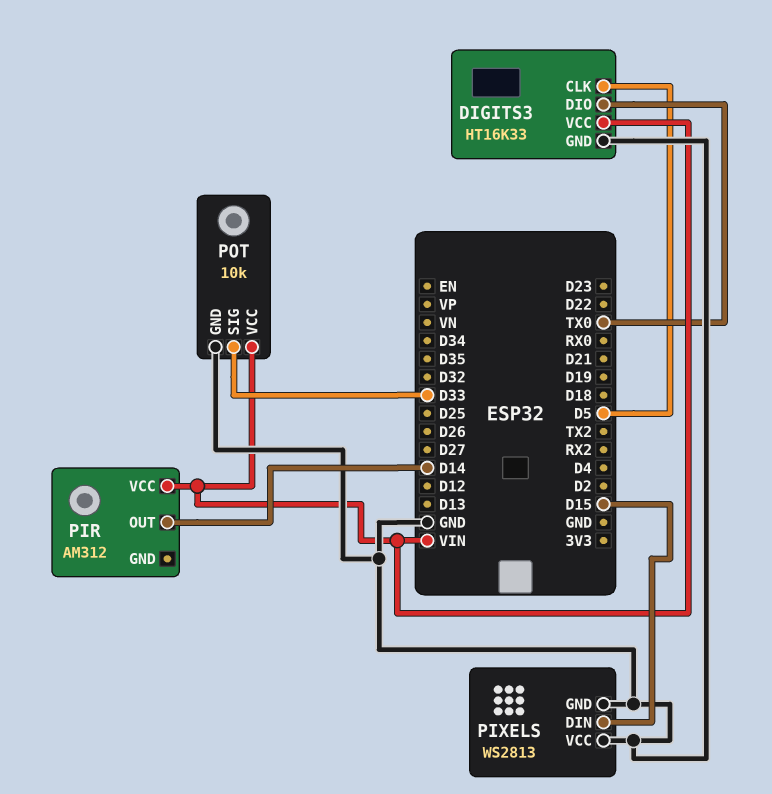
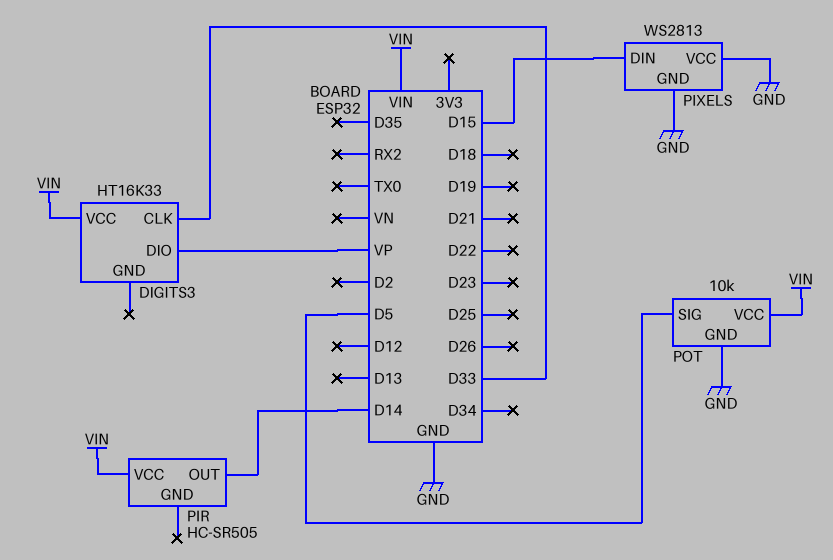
DIGITS3 pin CLK: D5 -> D33
DIGITS3 pin DIO: TX0 -> VP
DIGITS3 pin GND: GND -> none
PIR: AM312 -> HC-SR505
POT pin SIG: D33 -> D5

